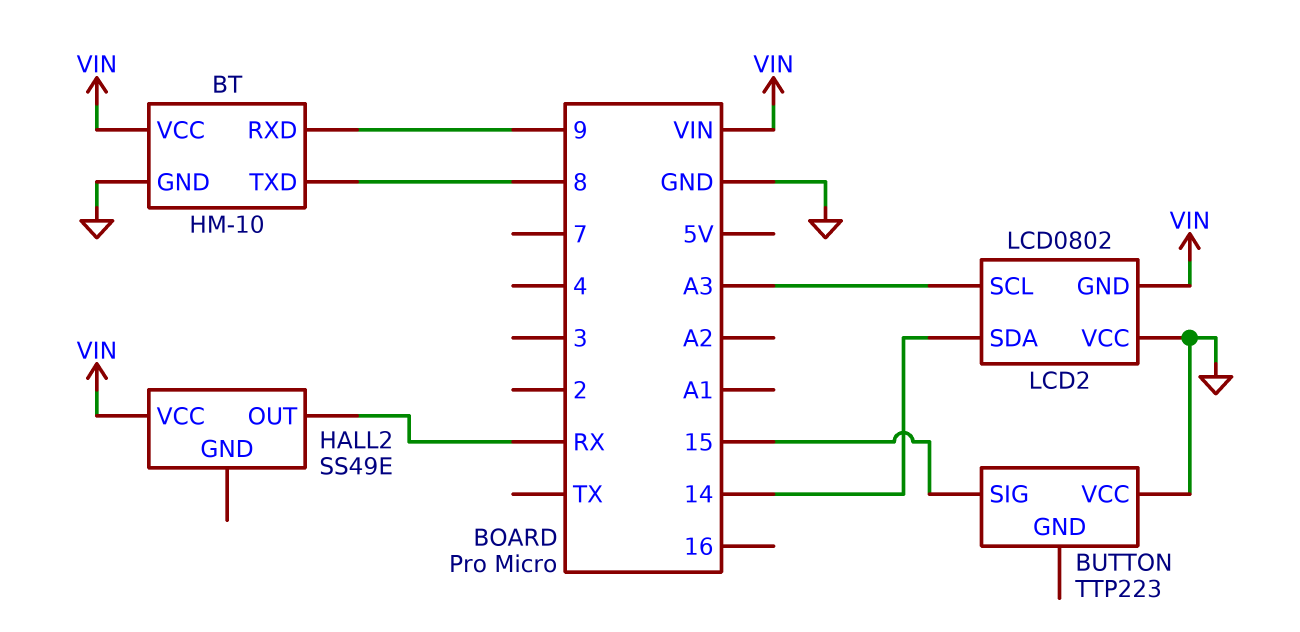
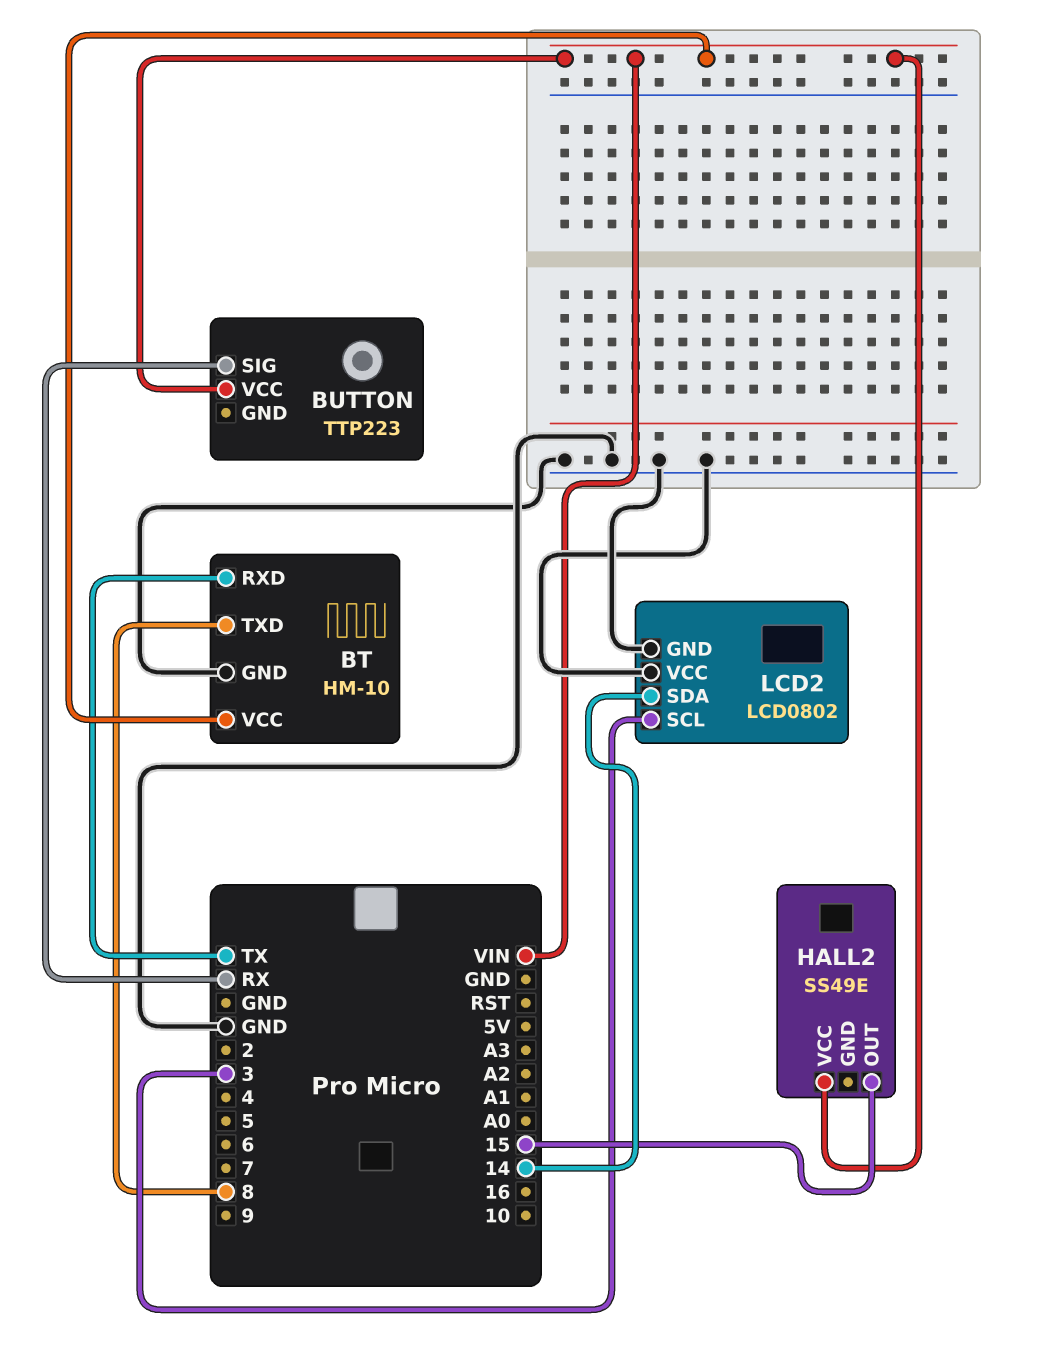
BT pin RXD: 9 -> TX
BUTTON pin SIG: 15 -> RX
BUTTON pin VCC: GND -> VIN
HALL2 pin OUT: RX -> 15
LCD2 pin GND: VIN -> GND
LCD2 pin SCL: A3 -> 3

